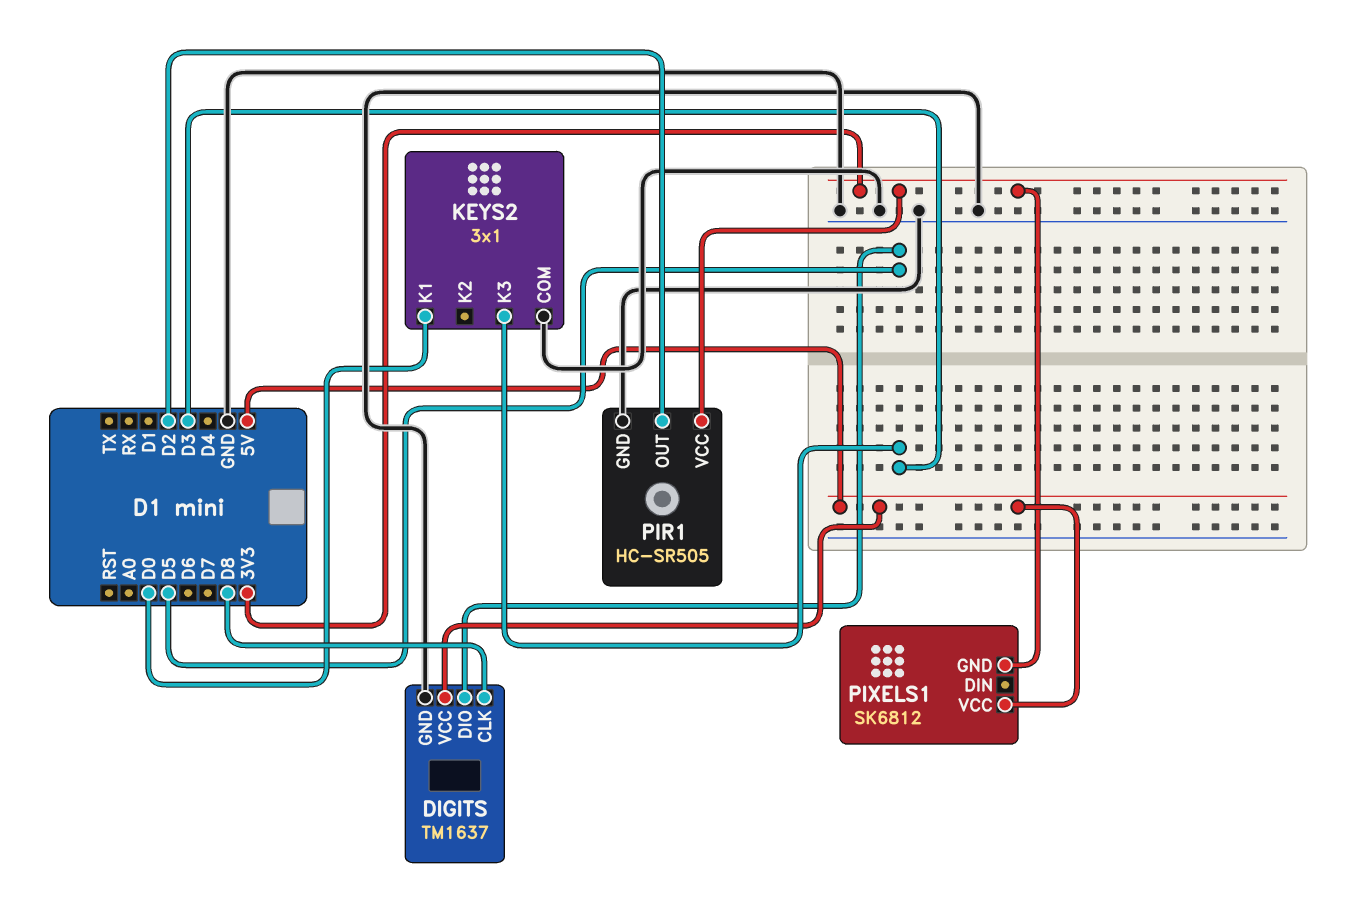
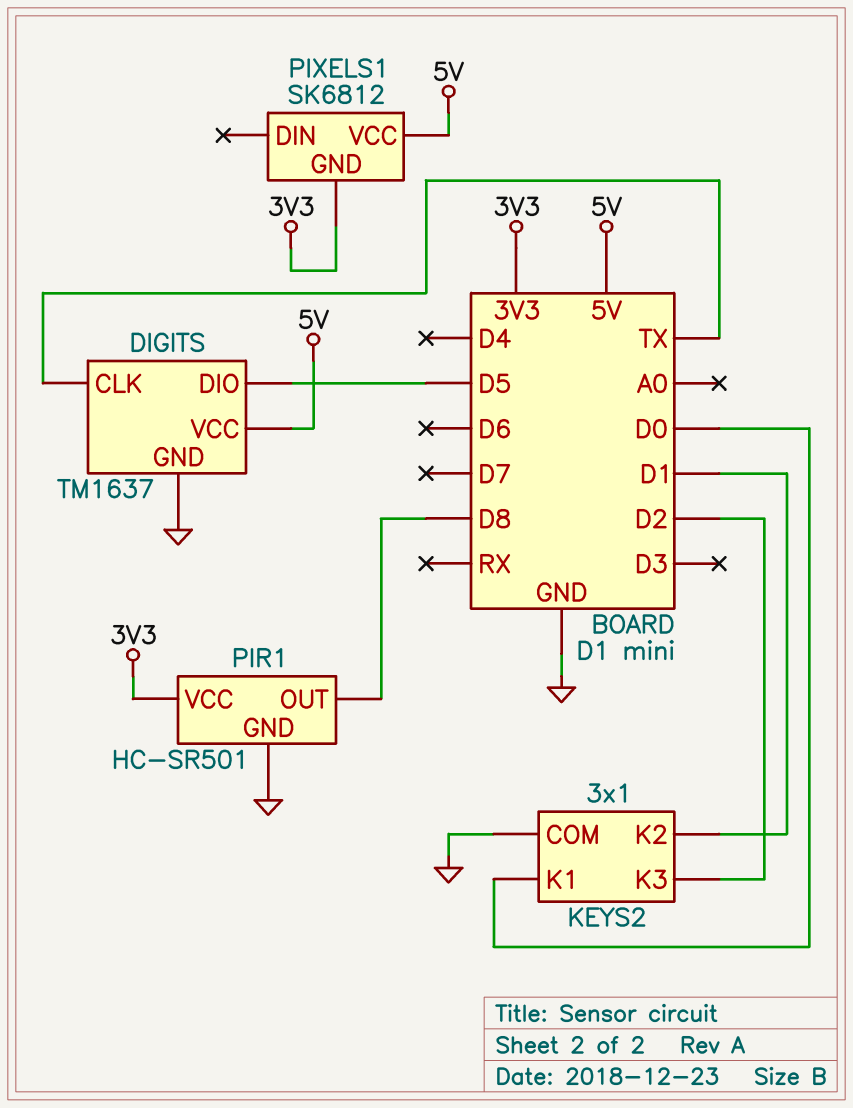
DIGITS pin CLK: D8 -> TX
KEYS2 pin K2: none -> D1
KEYS2 pin K3: D3 -> D2
PIR1: HC-SR505 -> HC-SR501
PIR1 pin OUT: D2 -> D8

